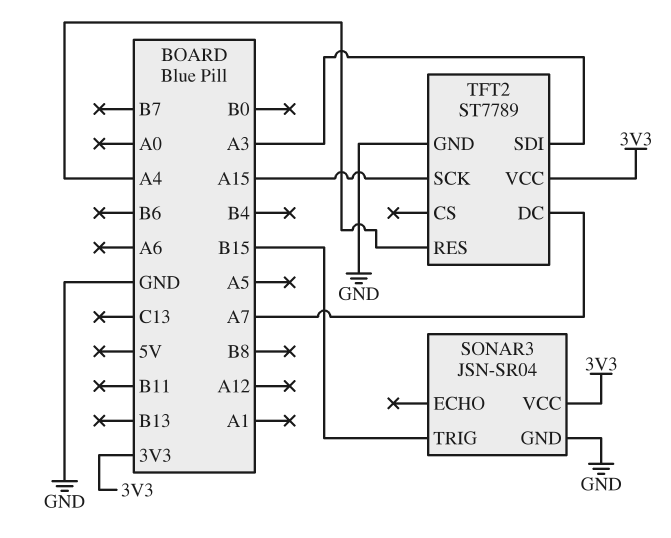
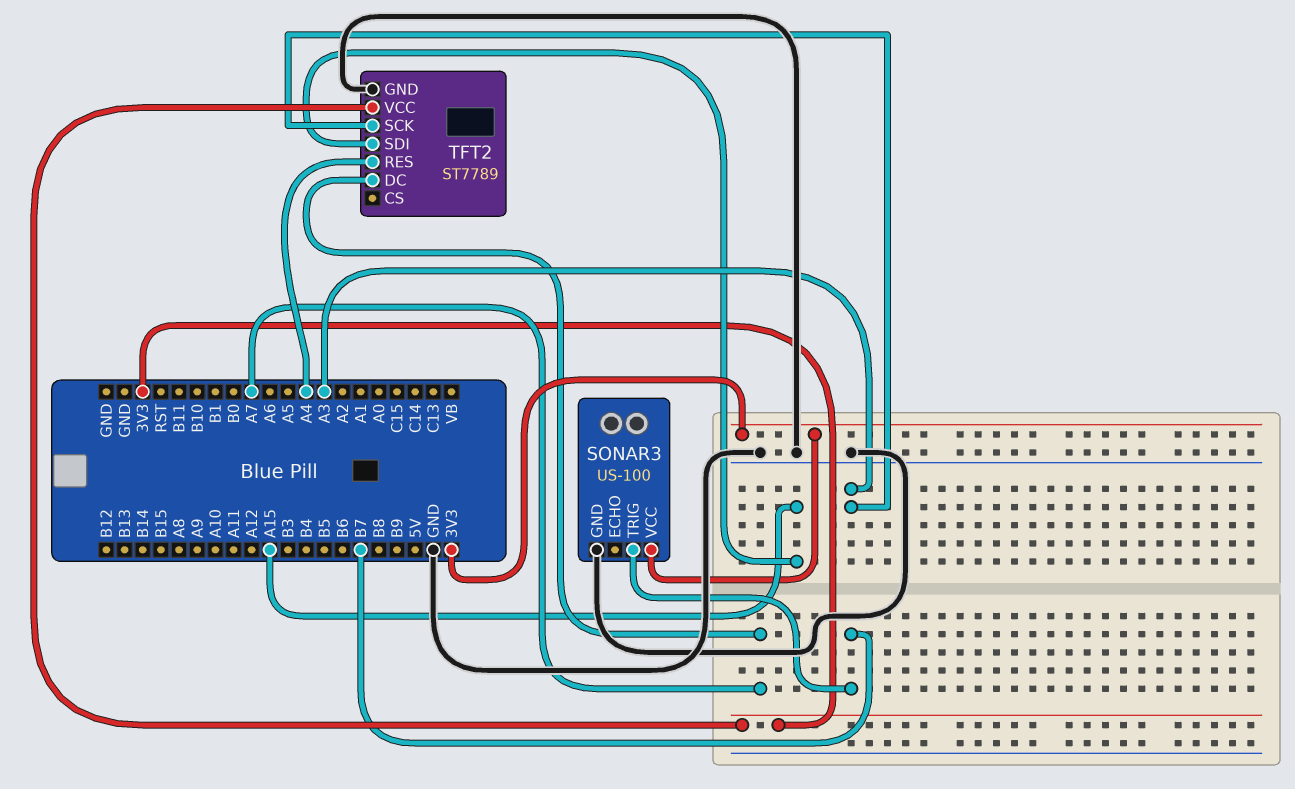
SONAR3: JSN-SR04 -> US-100
SONAR3 pin TRIG: B15 -> B7
TFT2 pin SCK: A15 -> A3
TFT2 pin SDI: A3 -> A15

